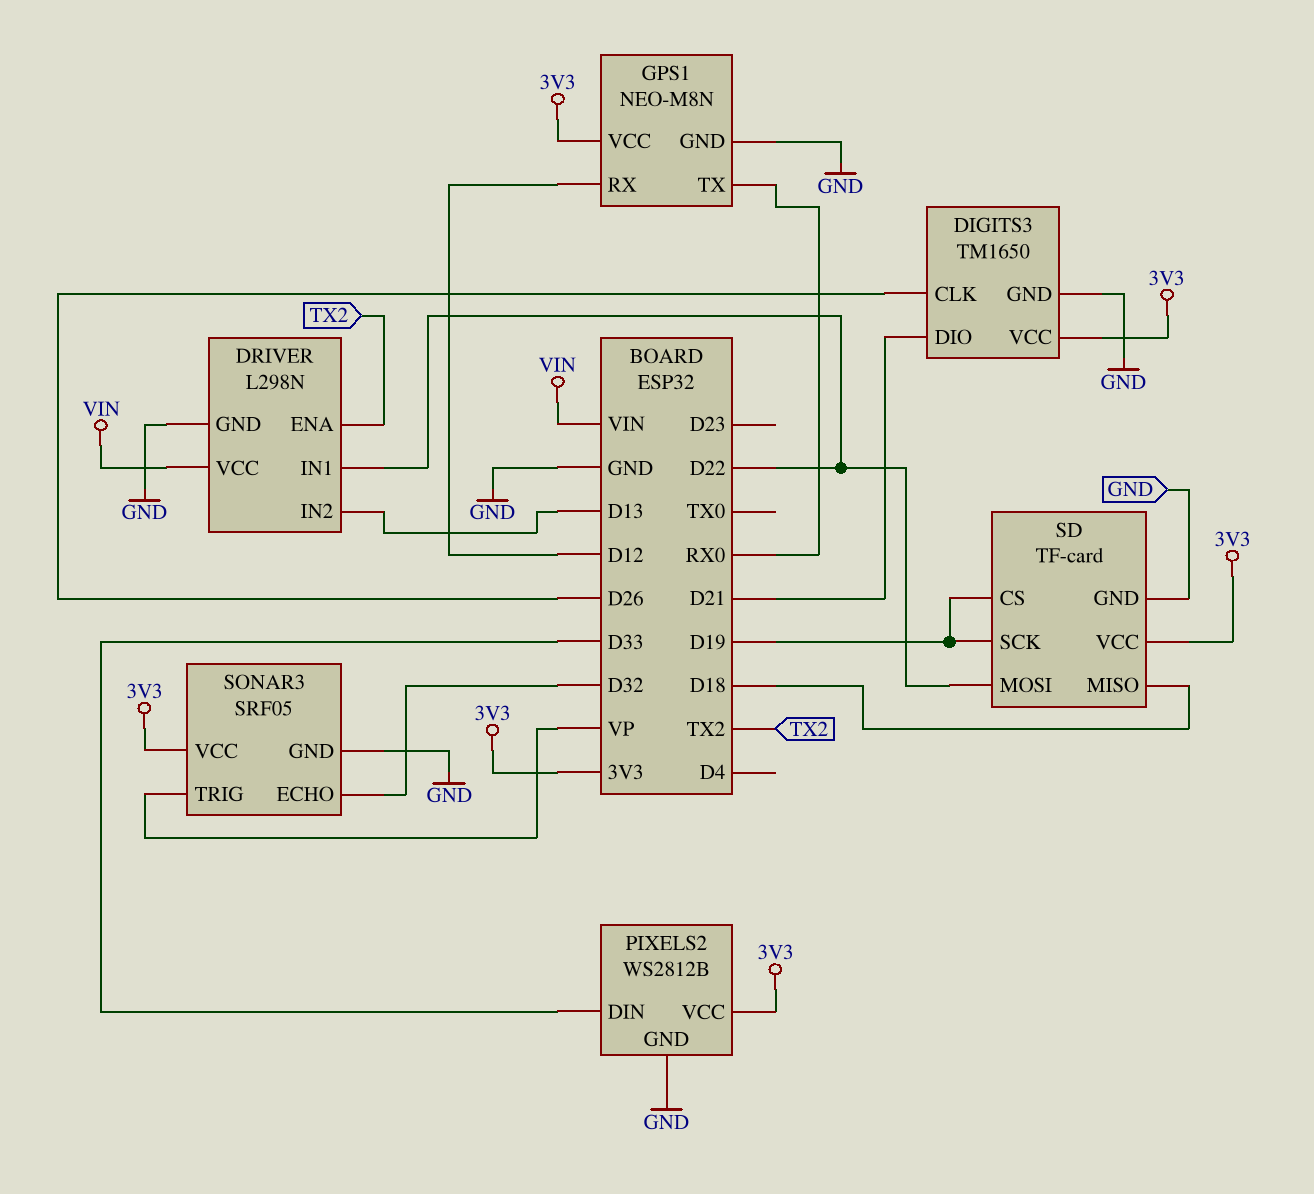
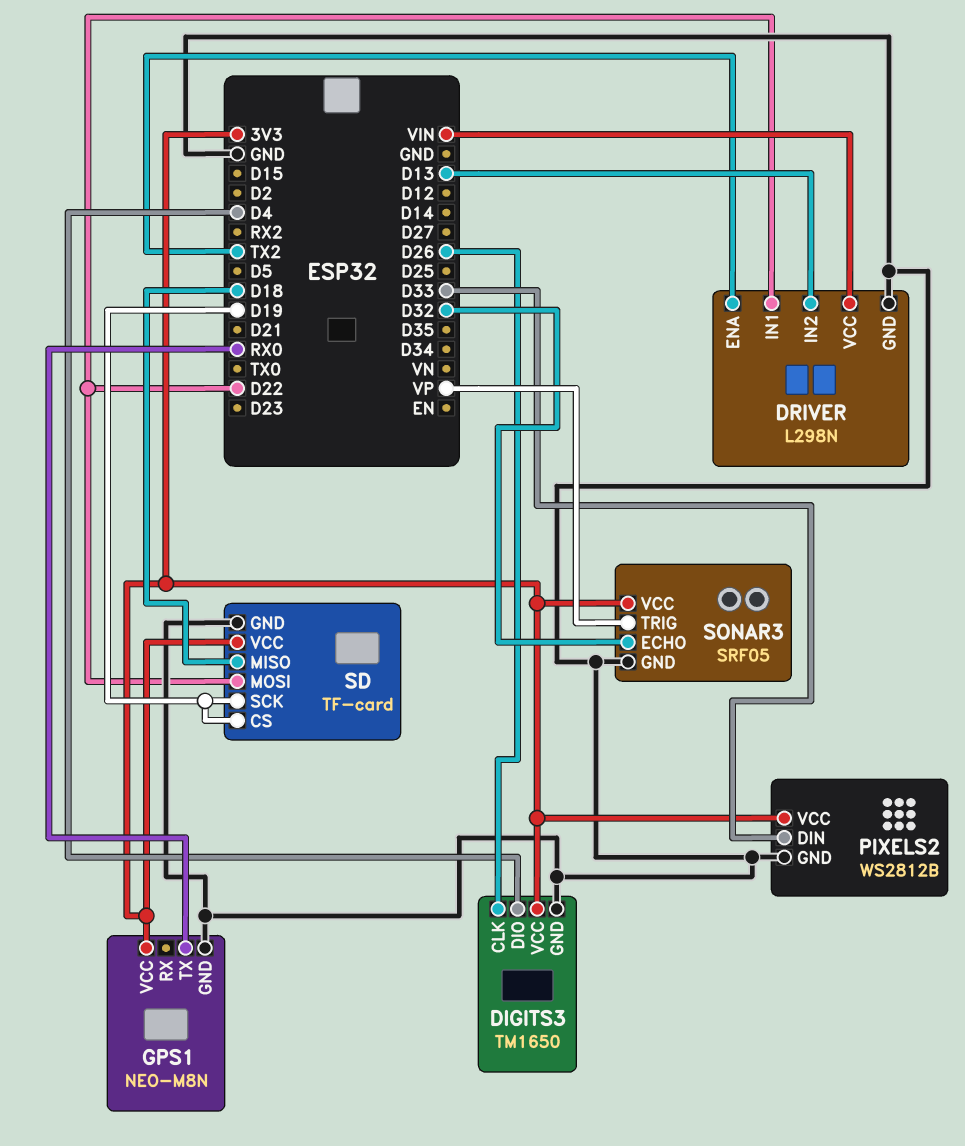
DIGITS3 pin DIO: D21 -> D4
GPS1 pin RX: D12 -> none

